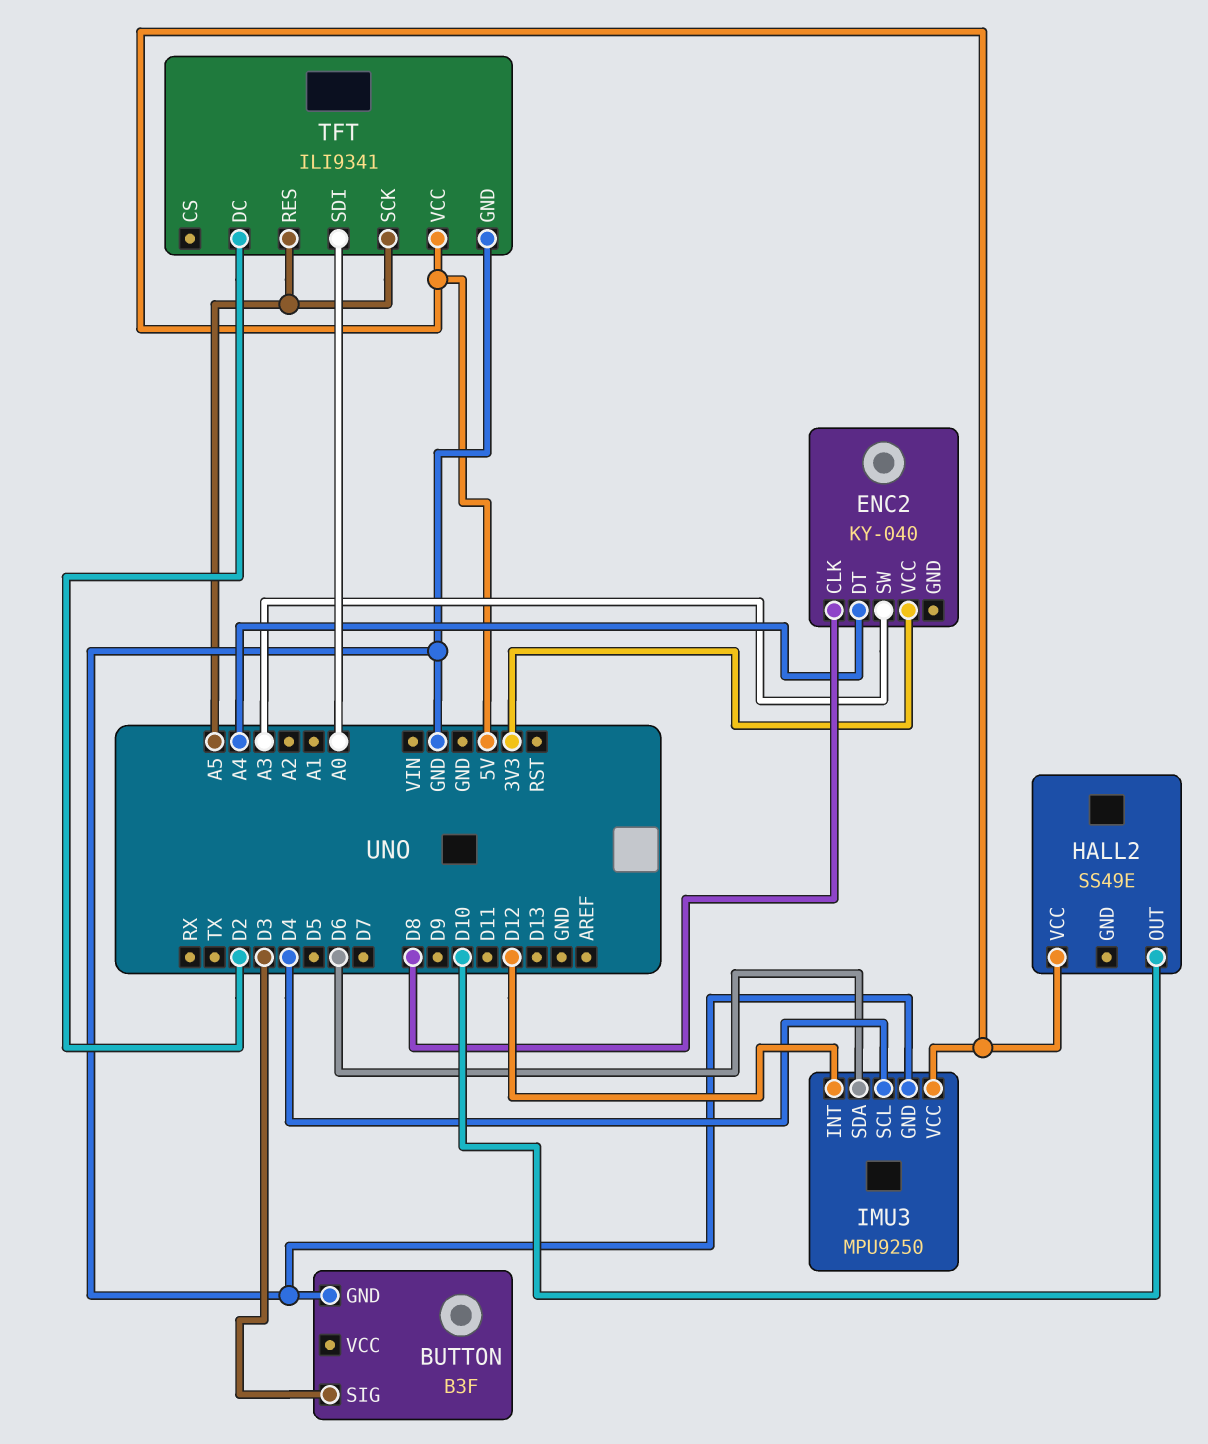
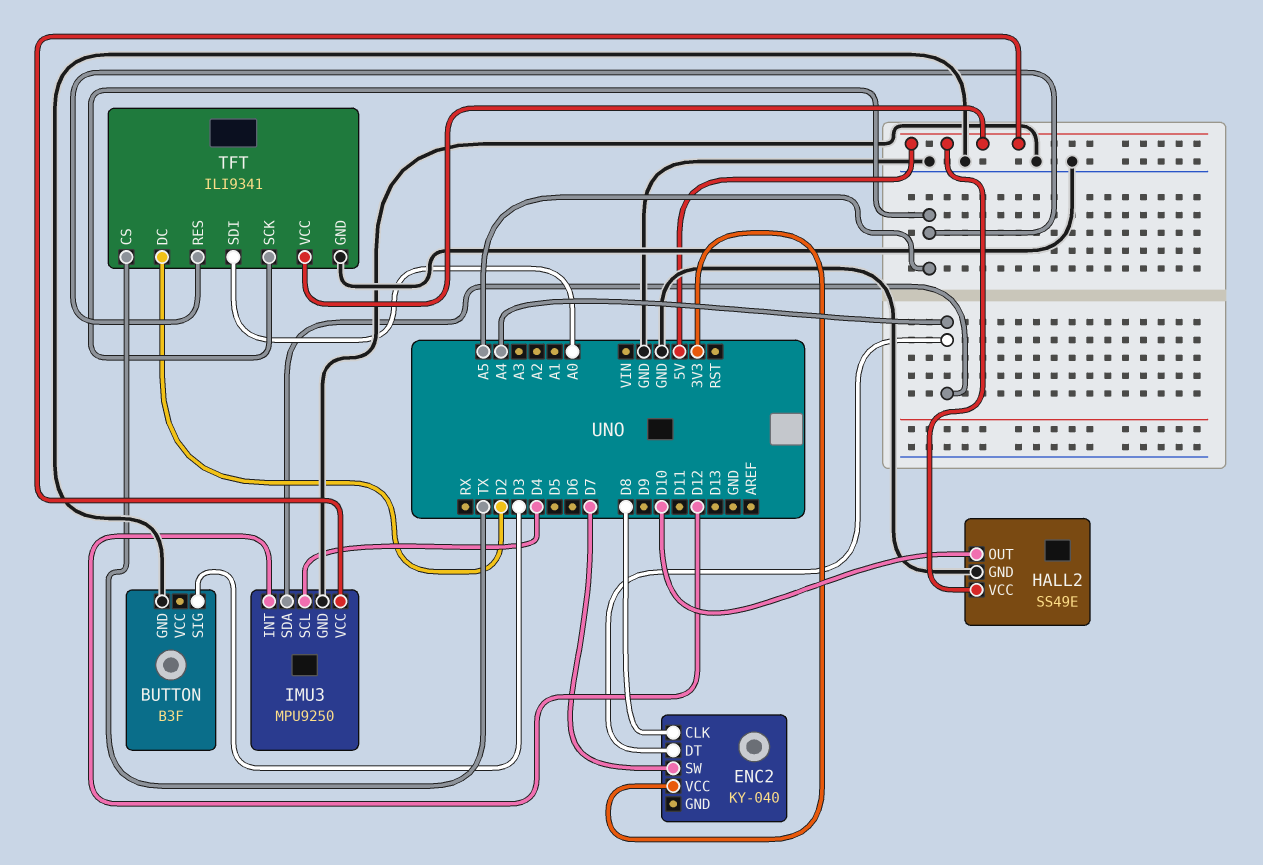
ENC2 pin SW: A3 -> D7
HALL2 pin GND: none -> GND
IMU3 pin SDA: D6 -> A4
TFT pin CS: none -> TX

